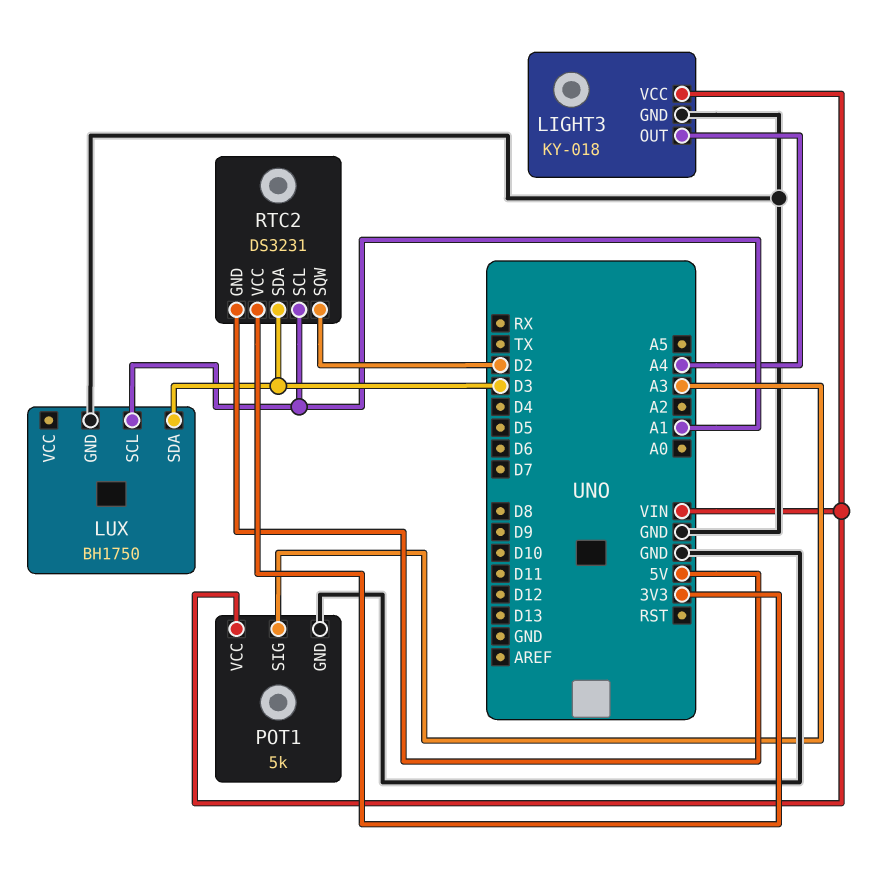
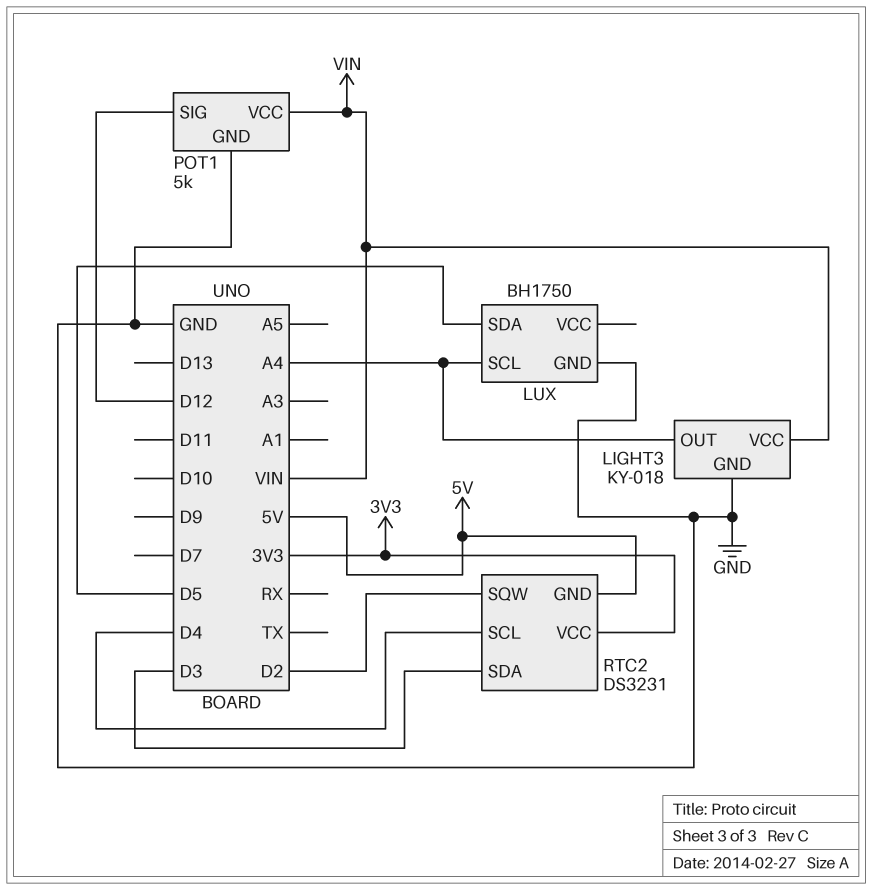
LUX pin SCL: A1 -> A4
LUX pin SDA: D3 -> D5
POT1 pin SIG: A3 -> D12
RTC2 pin SCL: A1 -> D4

